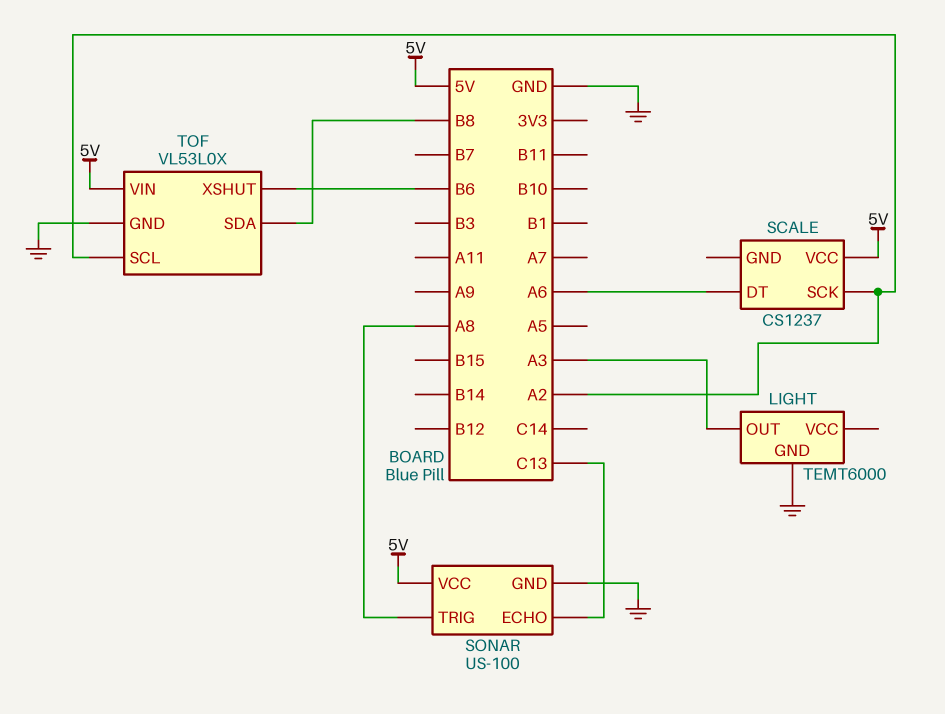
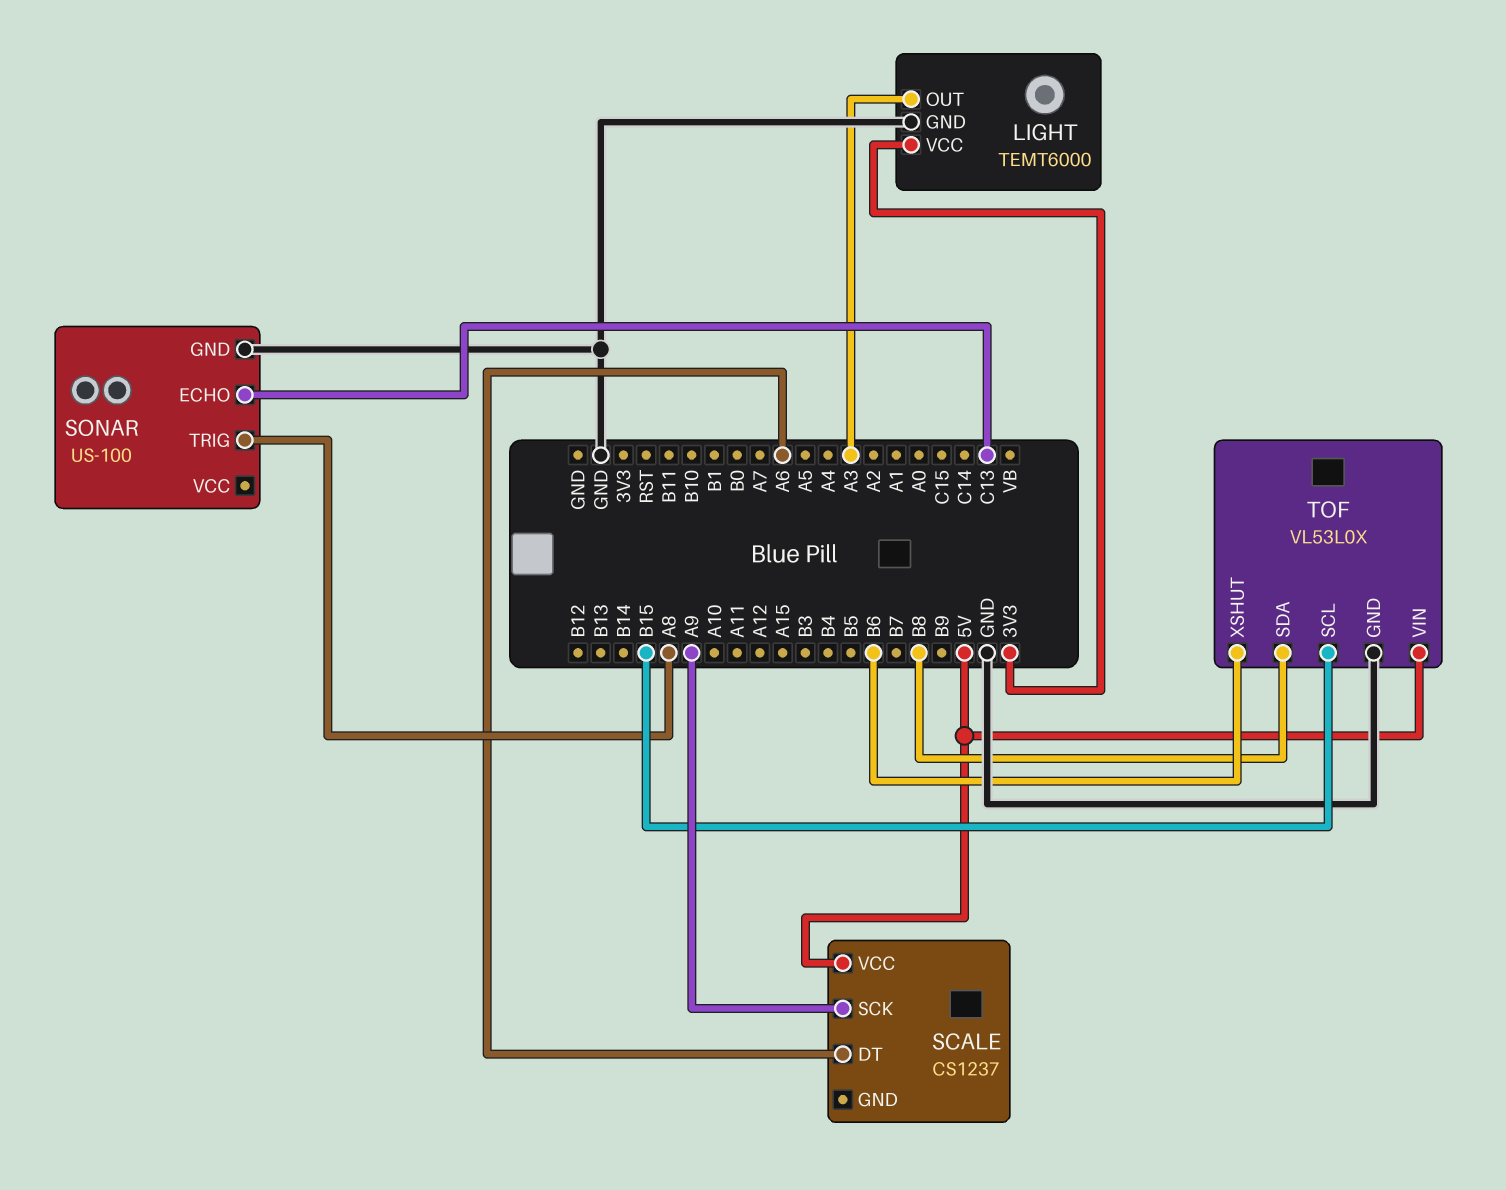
LIGHT pin VCC: none -> 3V3
SCALE pin SCK: A2 -> A9
SONAR pin VCC: 5V -> none
TOF pin SCL: A2 -> B15

